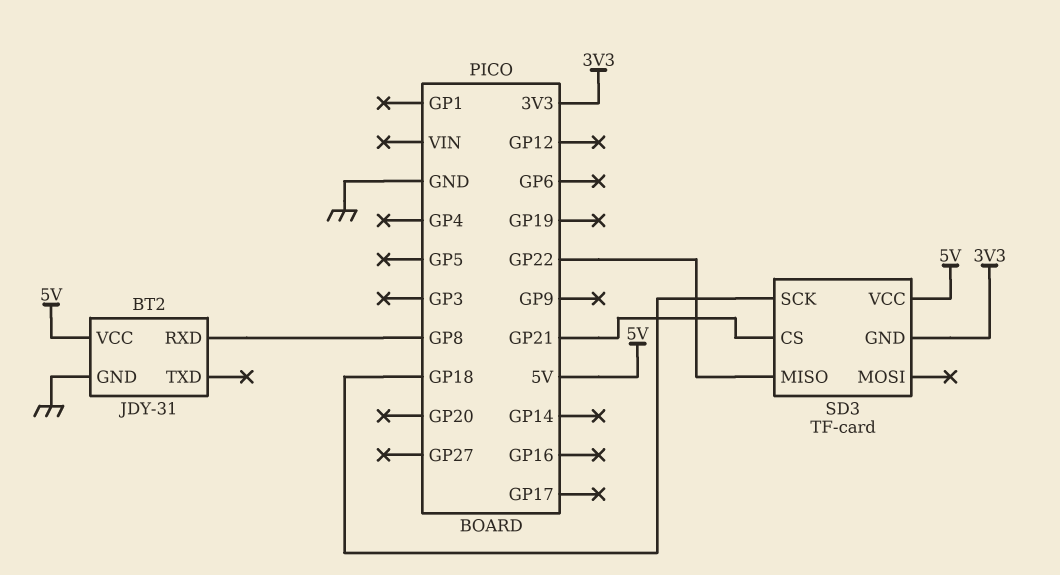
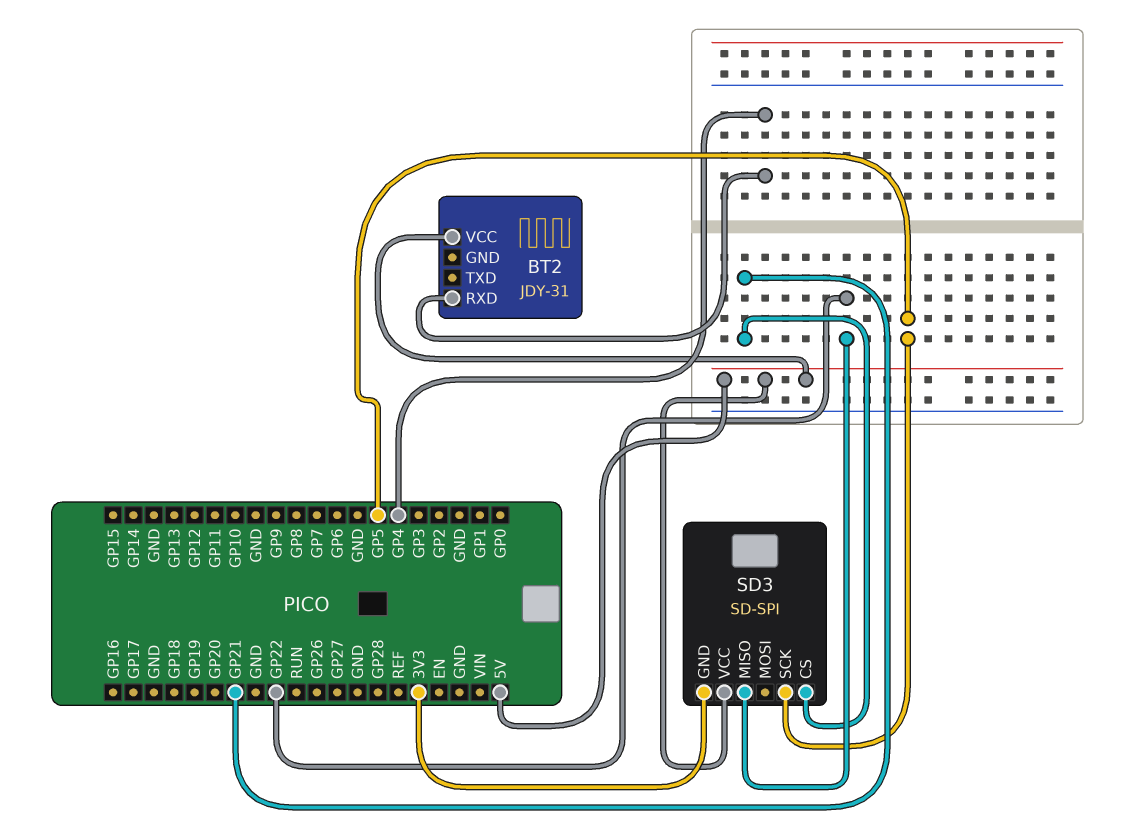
BT2 pin GND: GND -> none
BT2 pin RXD: GP8 -> GP4
SD3: TF-card -> SD-SPI
SD3 pin SCK: GP18 -> GP5

